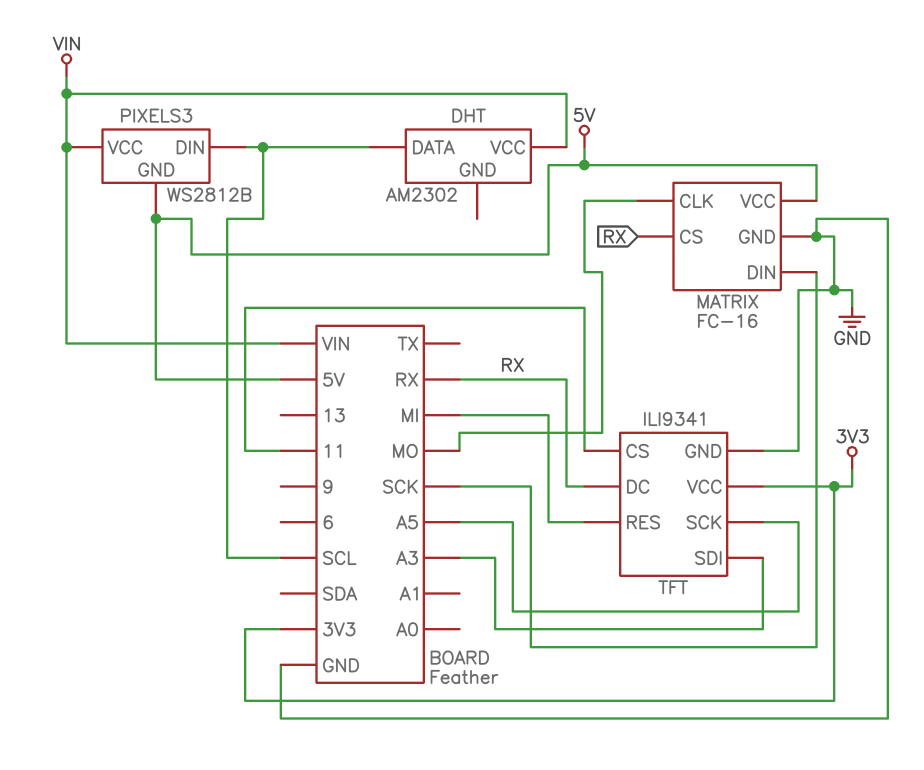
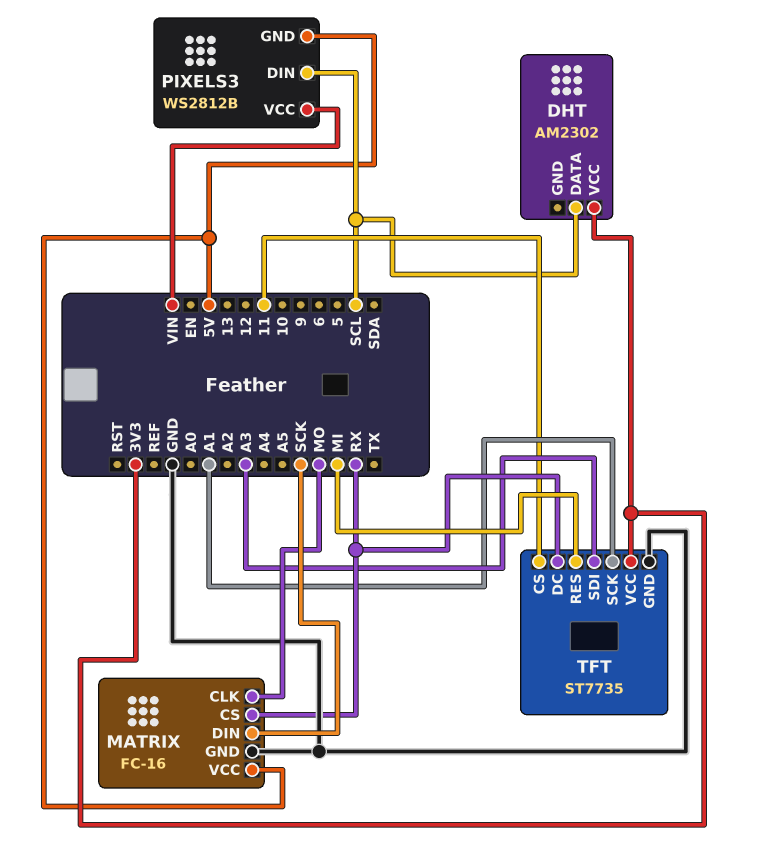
DHT pin VCC: VIN -> 3V3
TFT: ILI9341 -> ST7735
TFT pin SCK: A5 -> A1

